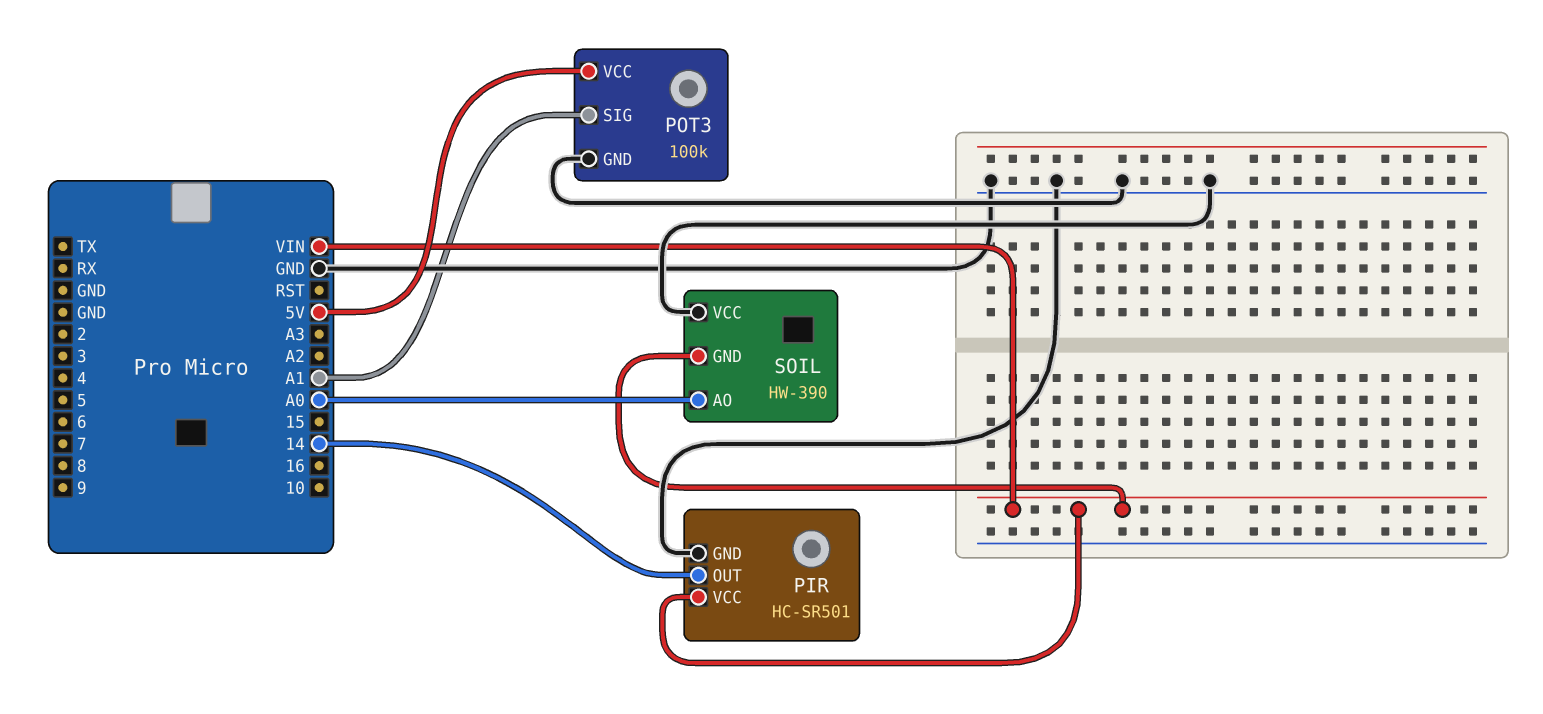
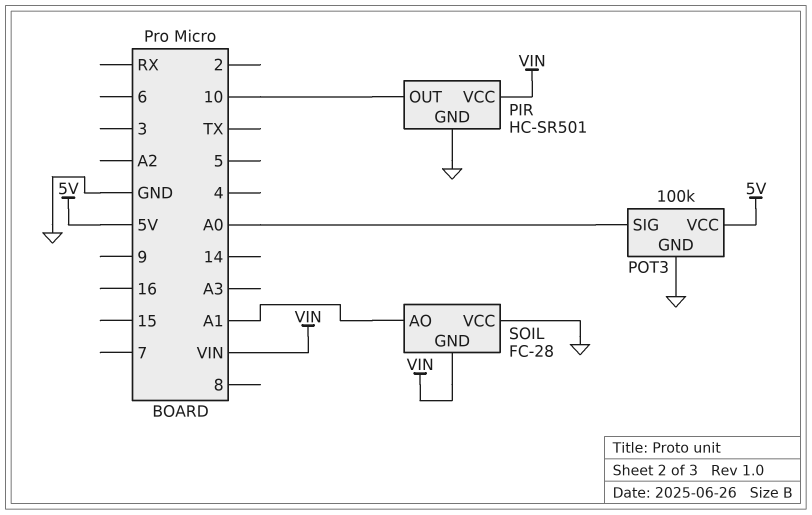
PIR pin OUT: 14 -> 10
POT3 pin SIG: A1 -> A0
SOIL: HW-390 -> FC-28
SOIL pin AO: A0 -> A1

